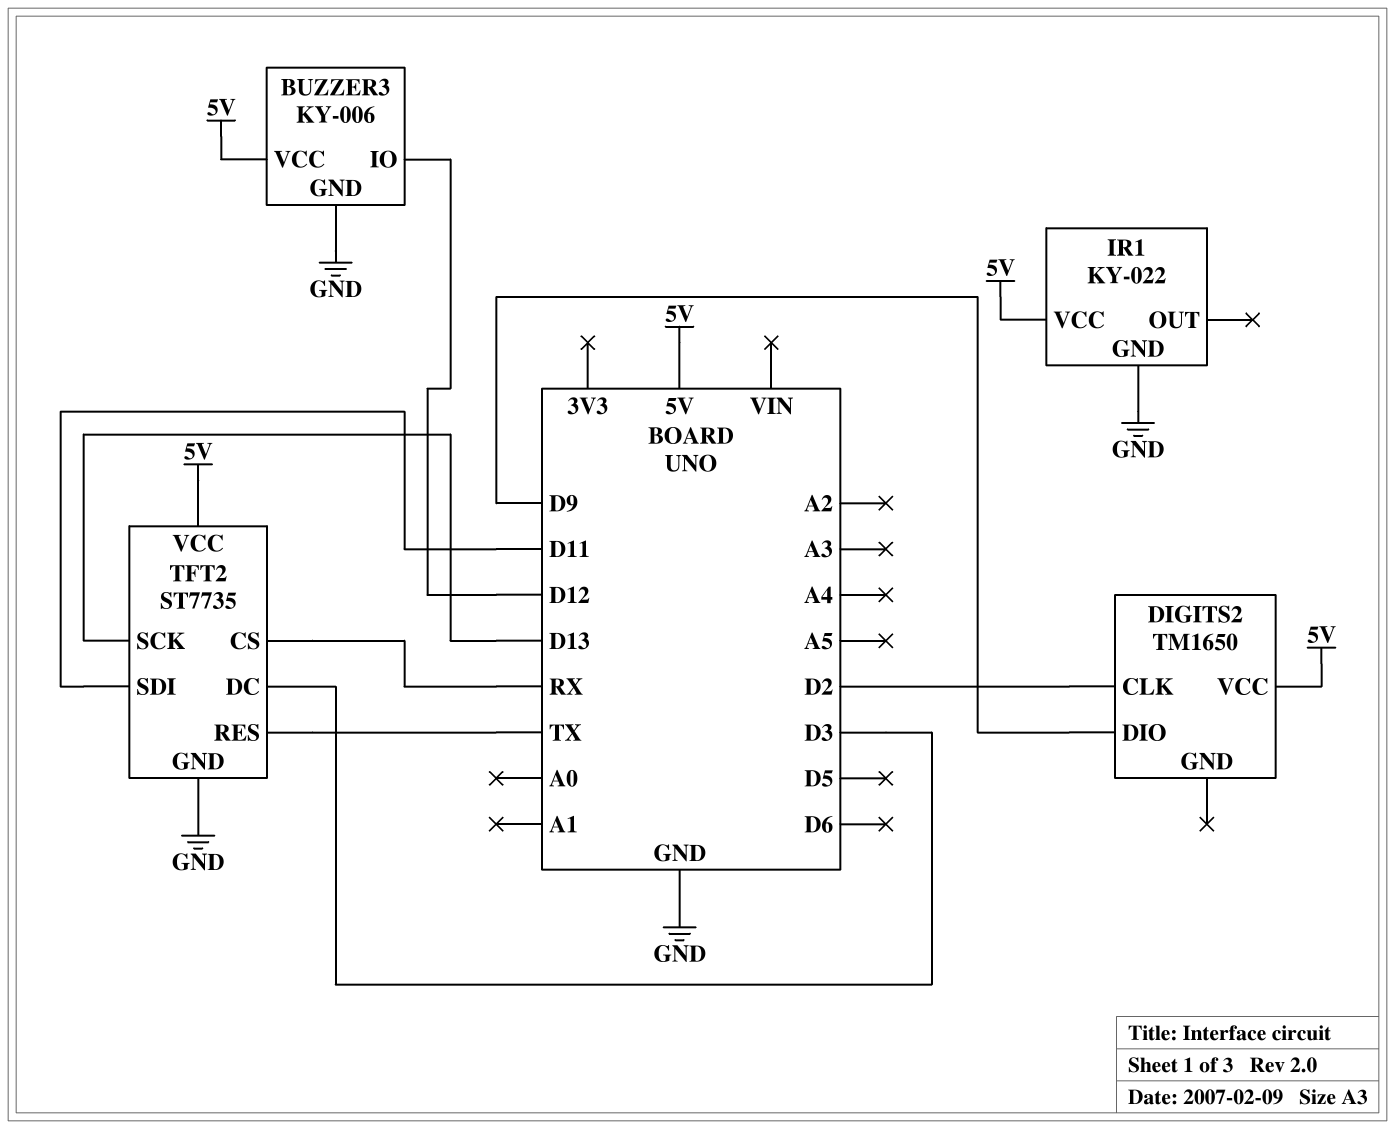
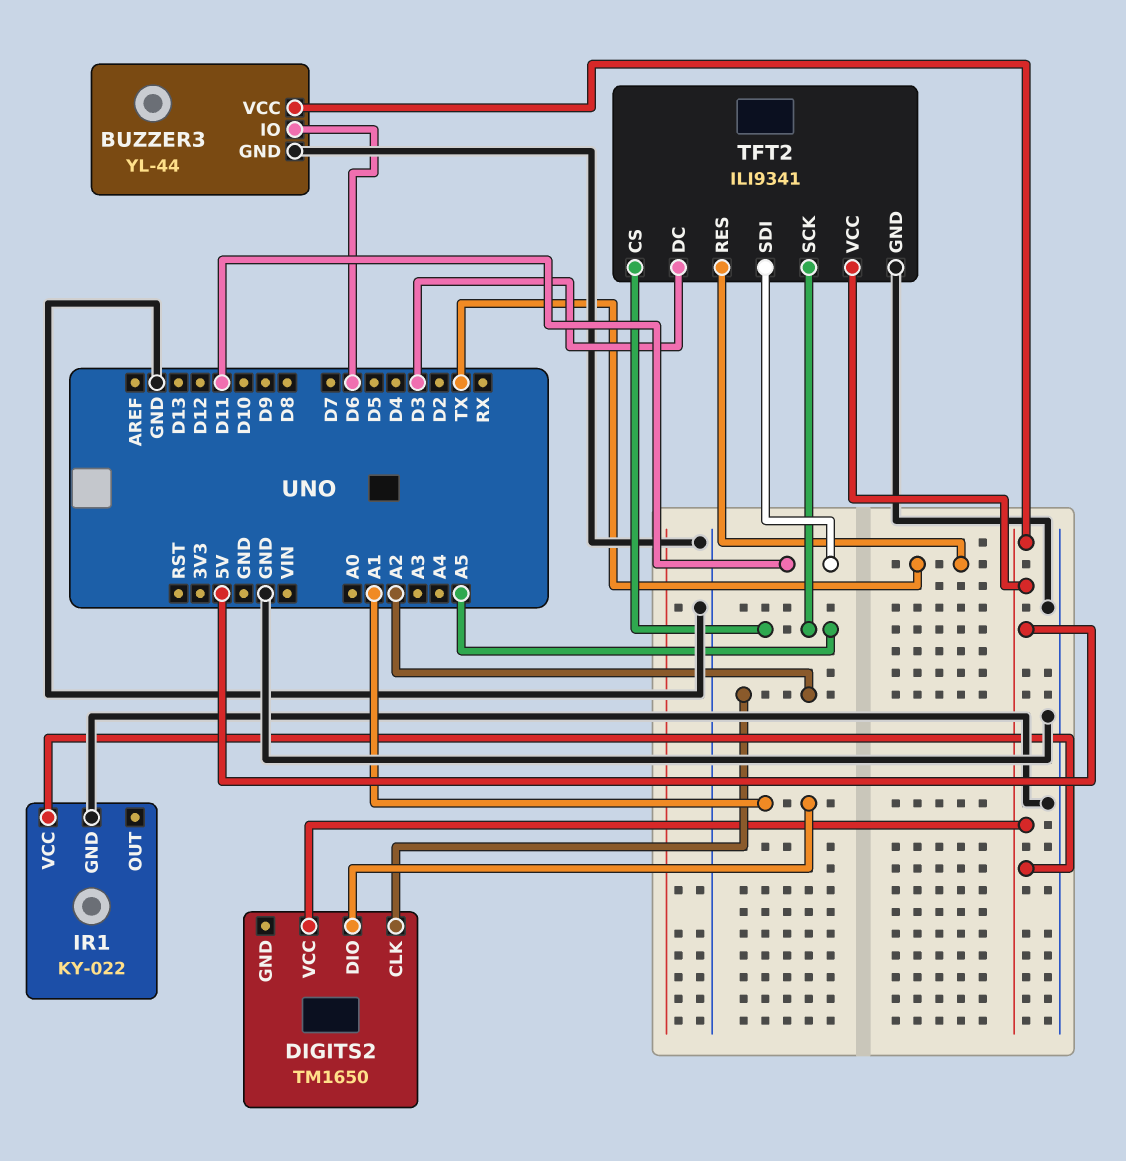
BUZZER3: KY-006 -> YL-44
BUZZER3 pin IO: D12 -> D6
DIGITS2 pin CLK: D2 -> A2
DIGITS2 pin DIO: D9 -> A1
TFT2: ST7735 -> ILI9341
TFT2 pin CS: RX -> A5
TFT2 pin SCK: D13 -> A5

